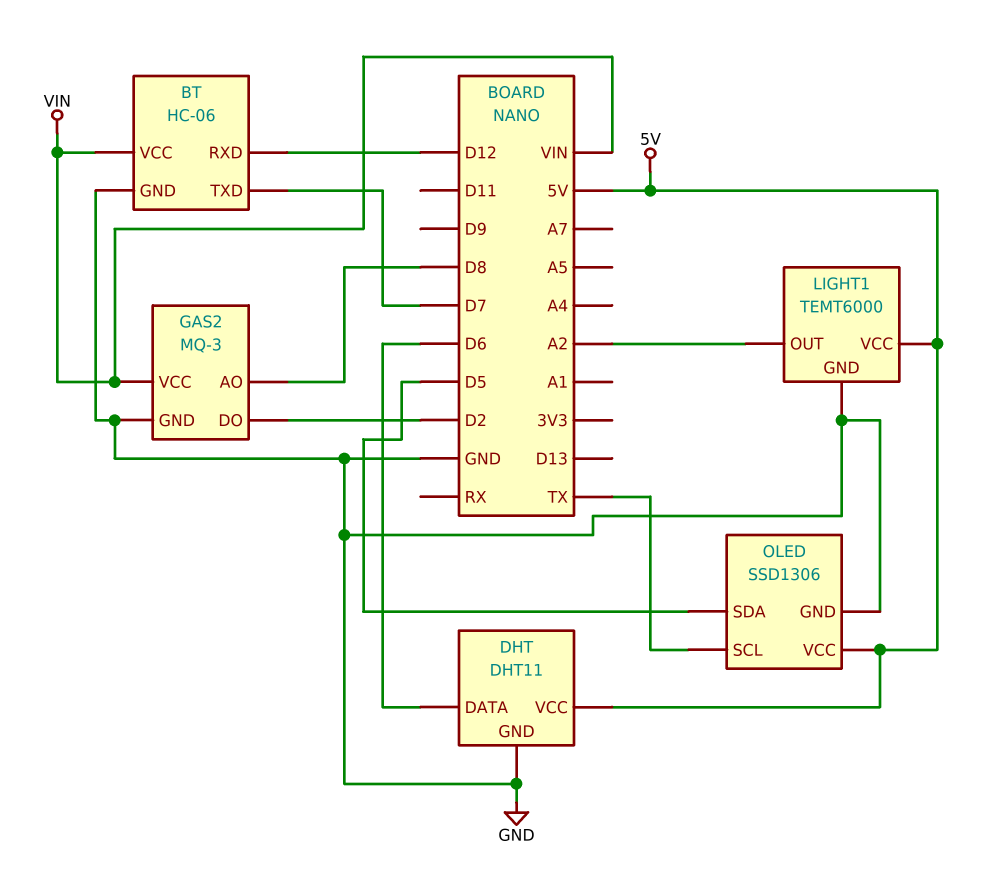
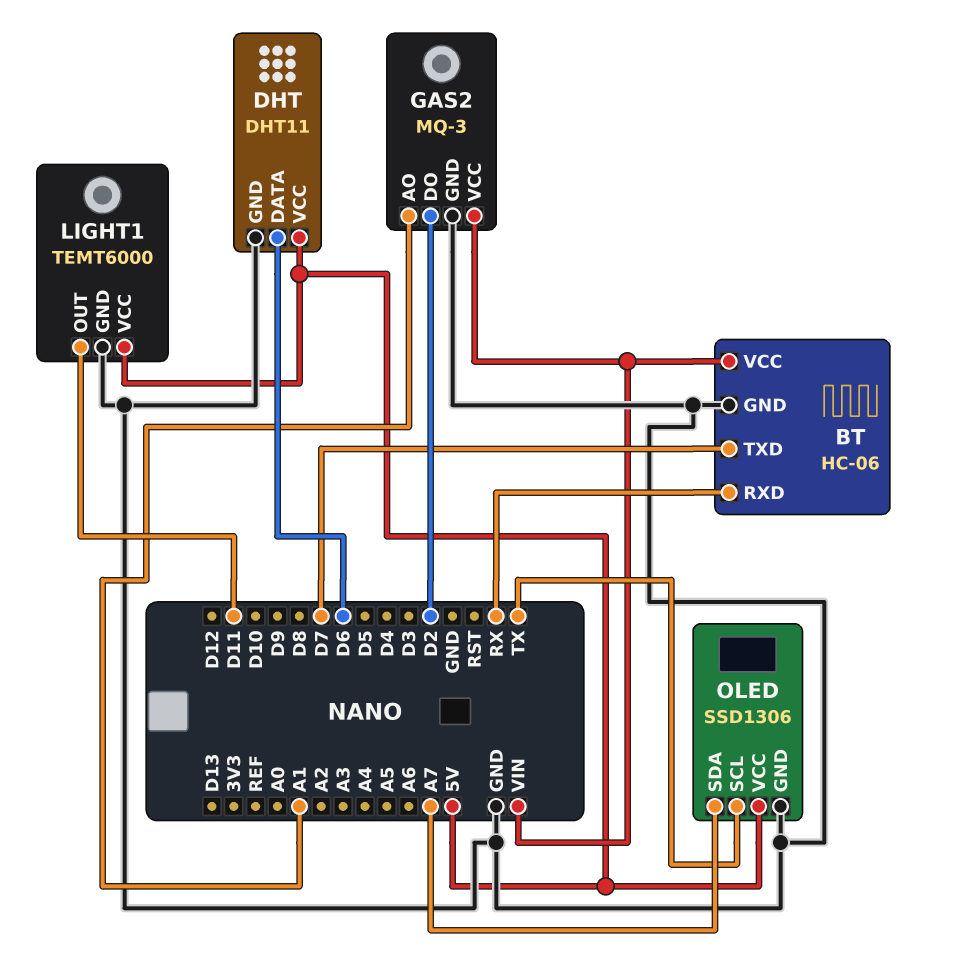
BT pin RXD: D12 -> RX
GAS2 pin AO: D8 -> A1
LIGHT1 pin OUT: A2 -> D11
OLED pin SDA: D5 -> A7

